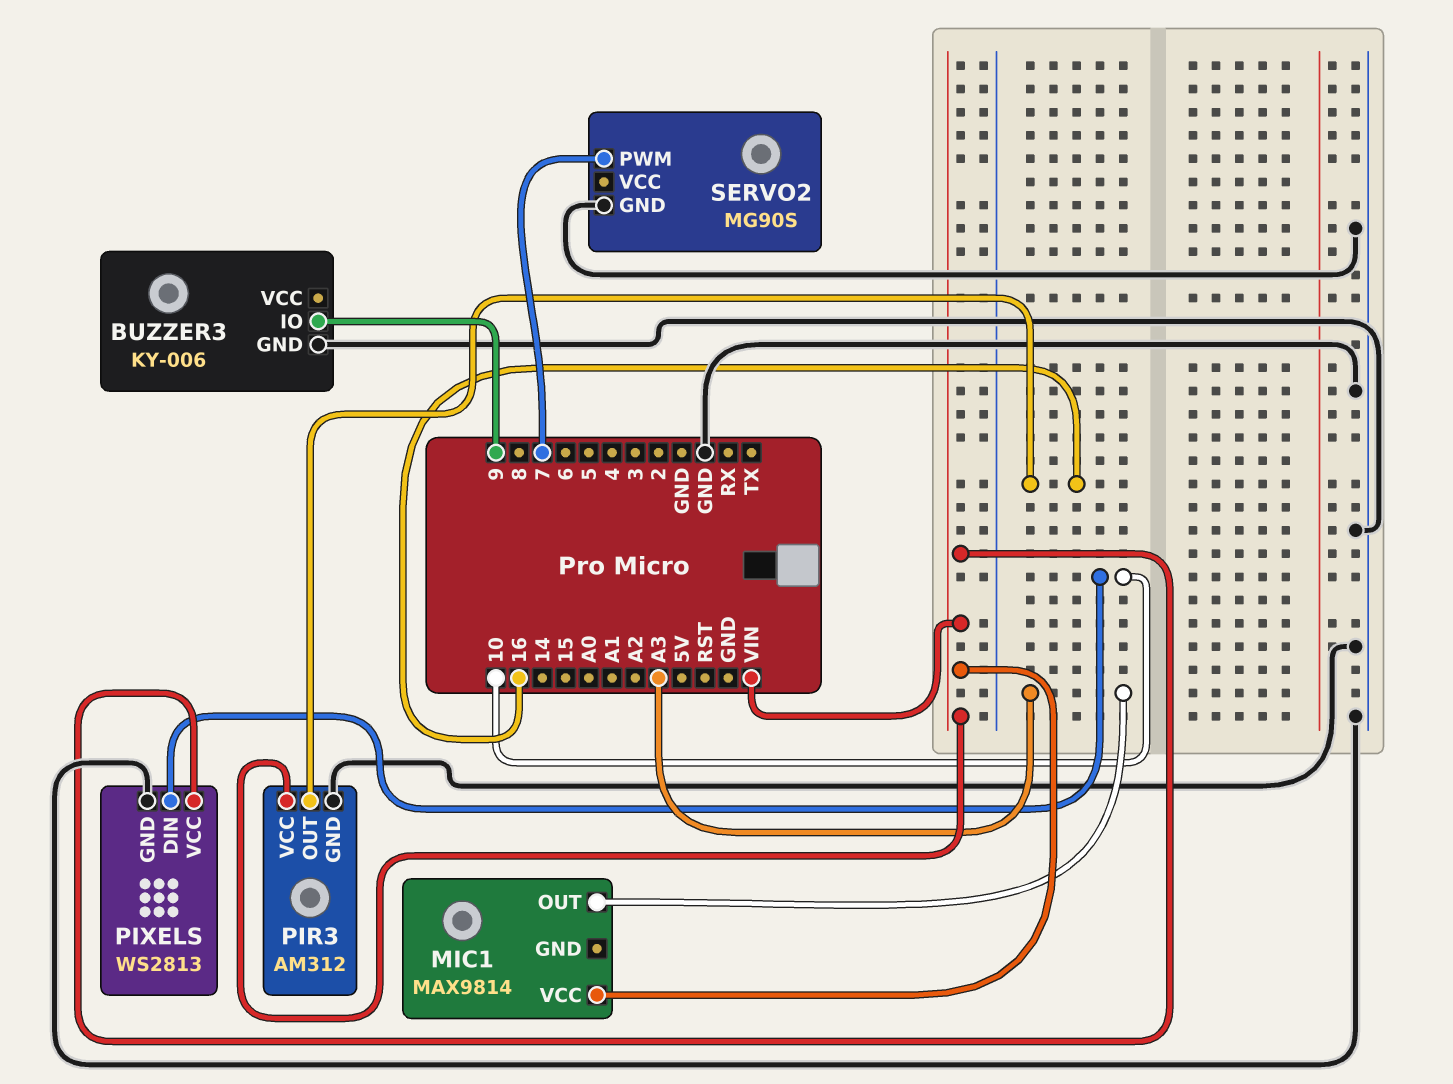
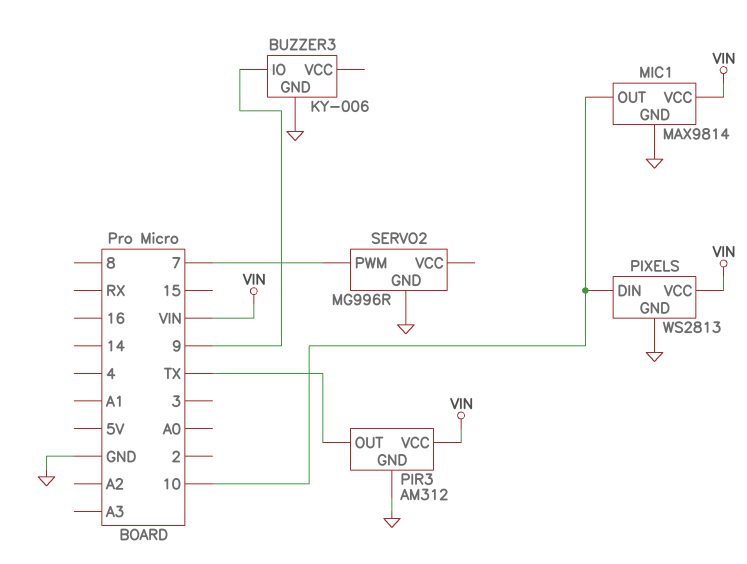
MIC1 pin GND: none -> GND
MIC1 pin OUT: A3 -> 10
PIR3 pin OUT: 16 -> TX
SERVO2: MG90S -> MG996R

